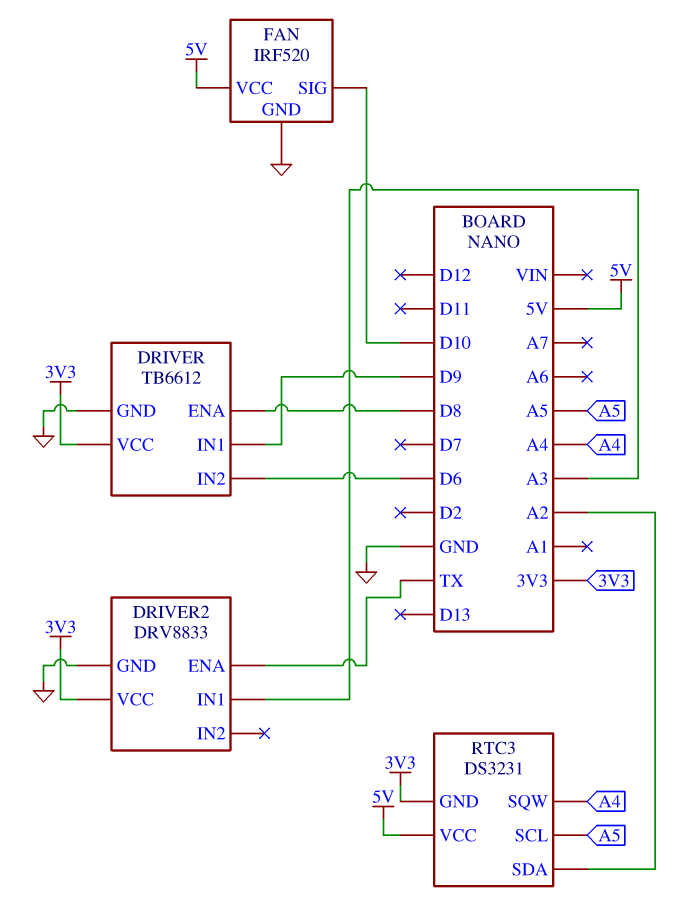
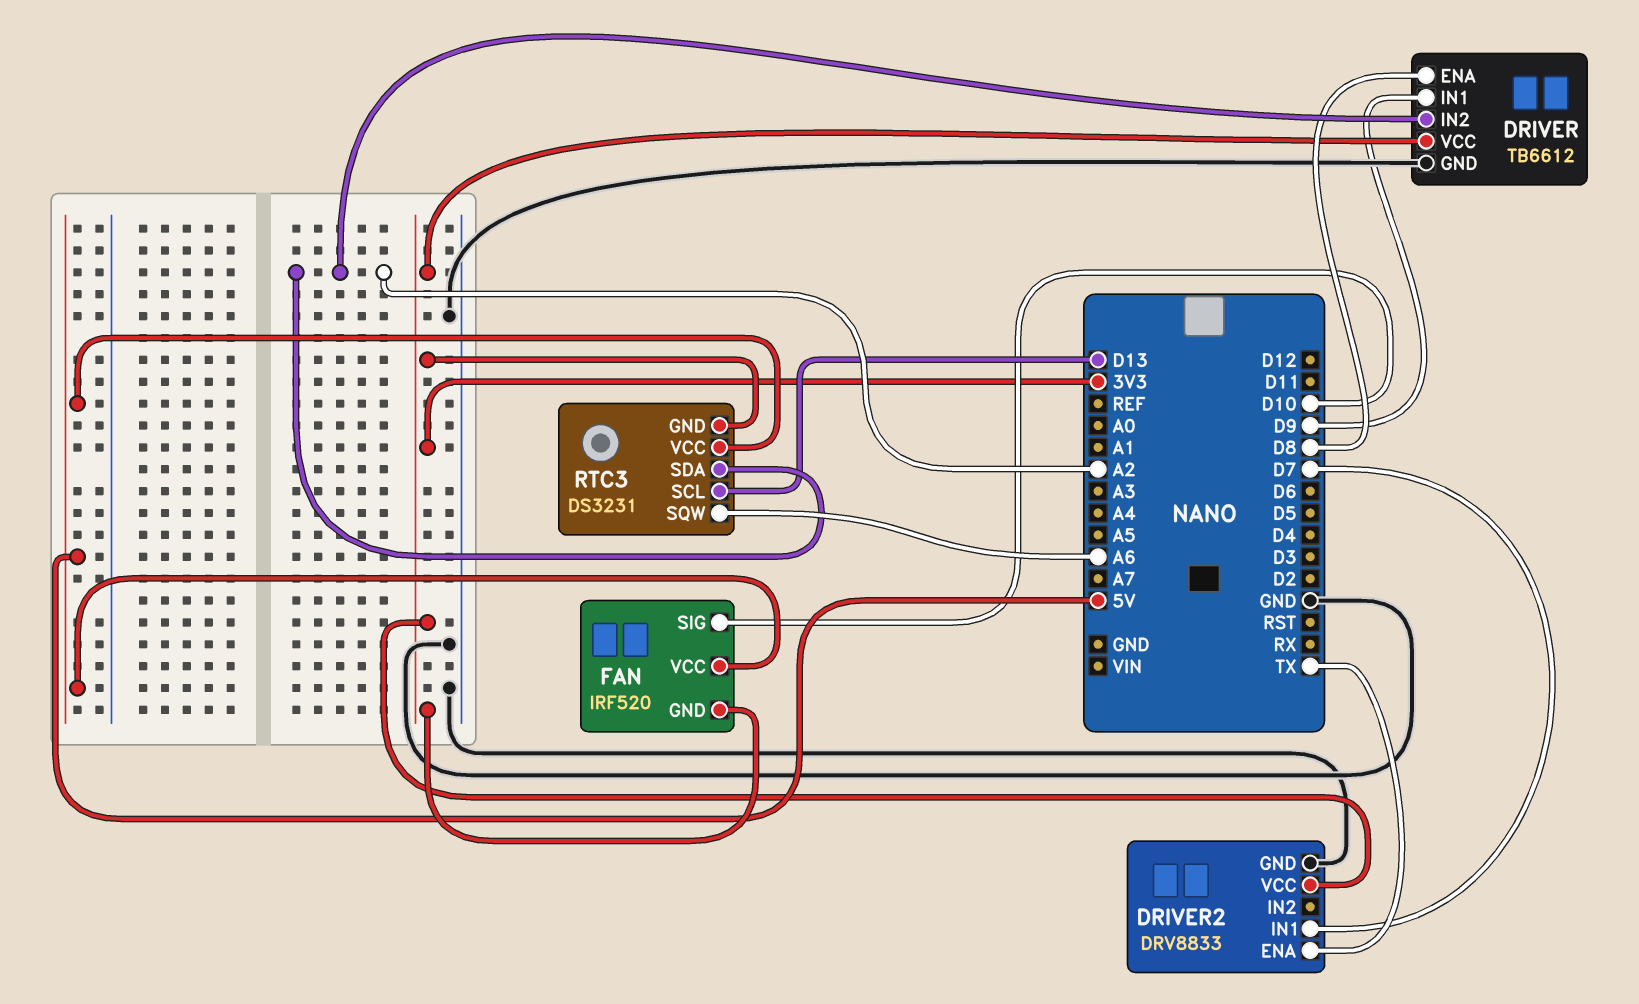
DRIVER pin IN2: D6 -> A2
DRIVER2 pin IN1: A3 -> D7
FAN pin GND: GND -> 3V3
RTC3 pin SCL: A5 -> D13
RTC3 pin SQW: A4 -> A6

